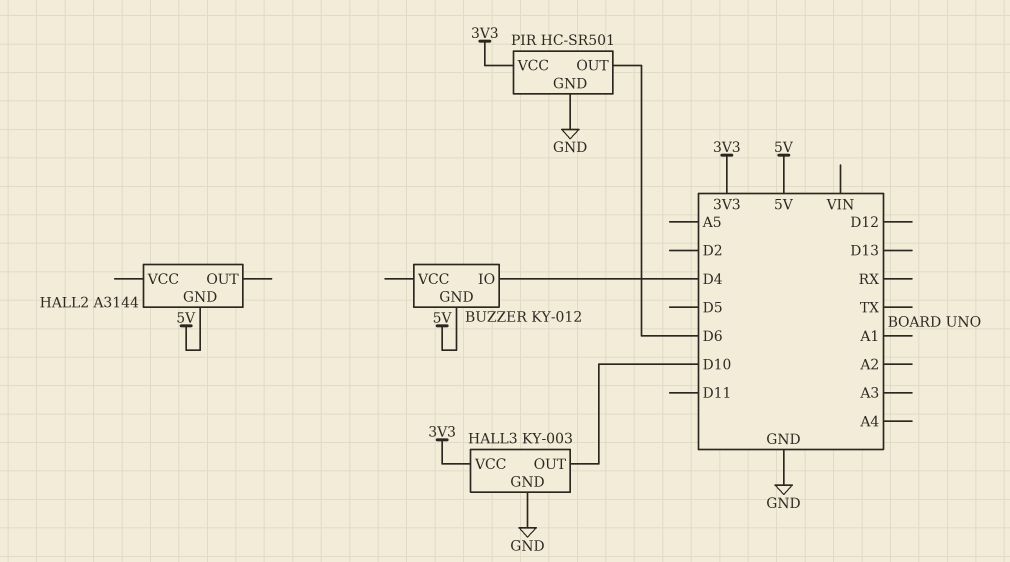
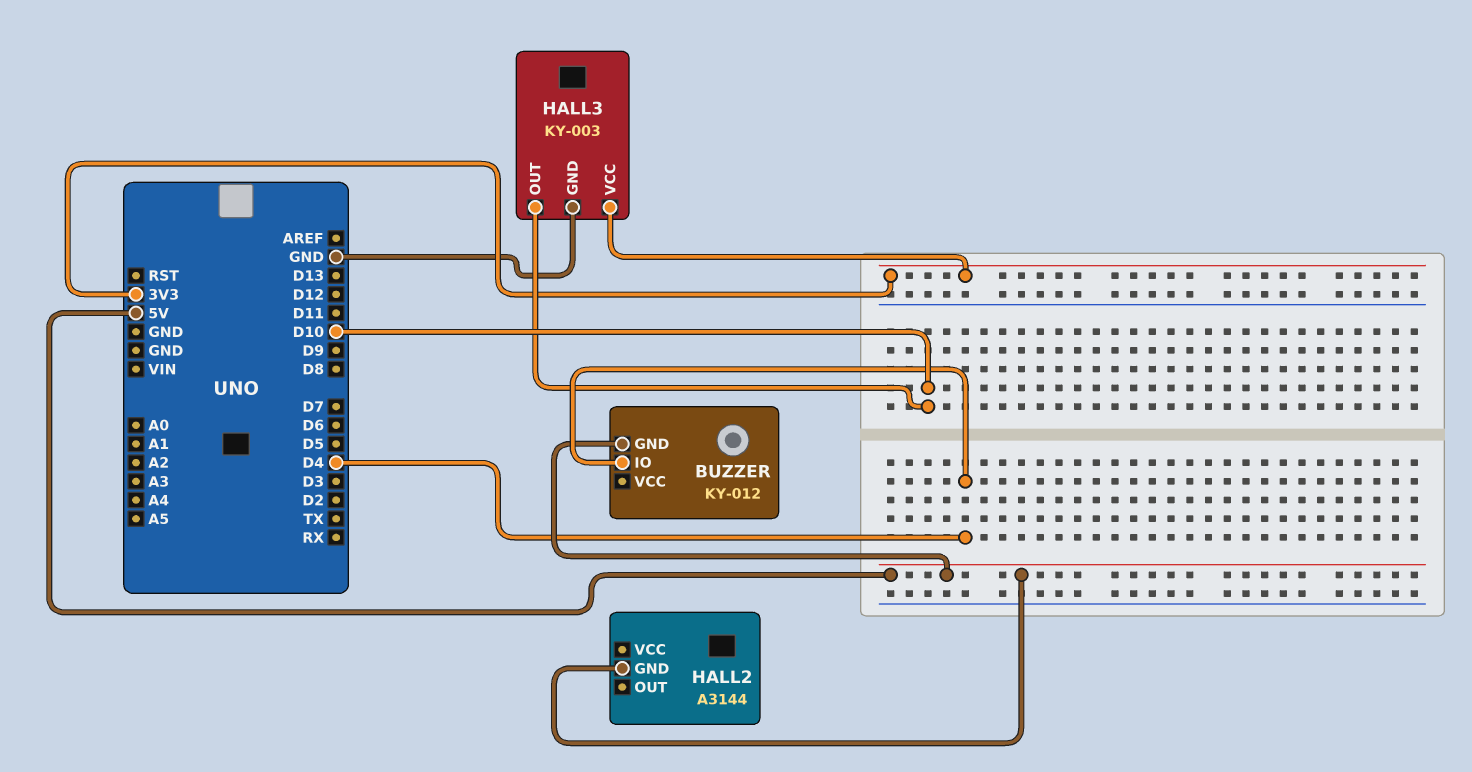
PIR: HC-SR501 -> none
PIR pin GND: GND -> none
PIR pin OUT: D6 -> none
PIR pin VCC: 3V3 -> none

